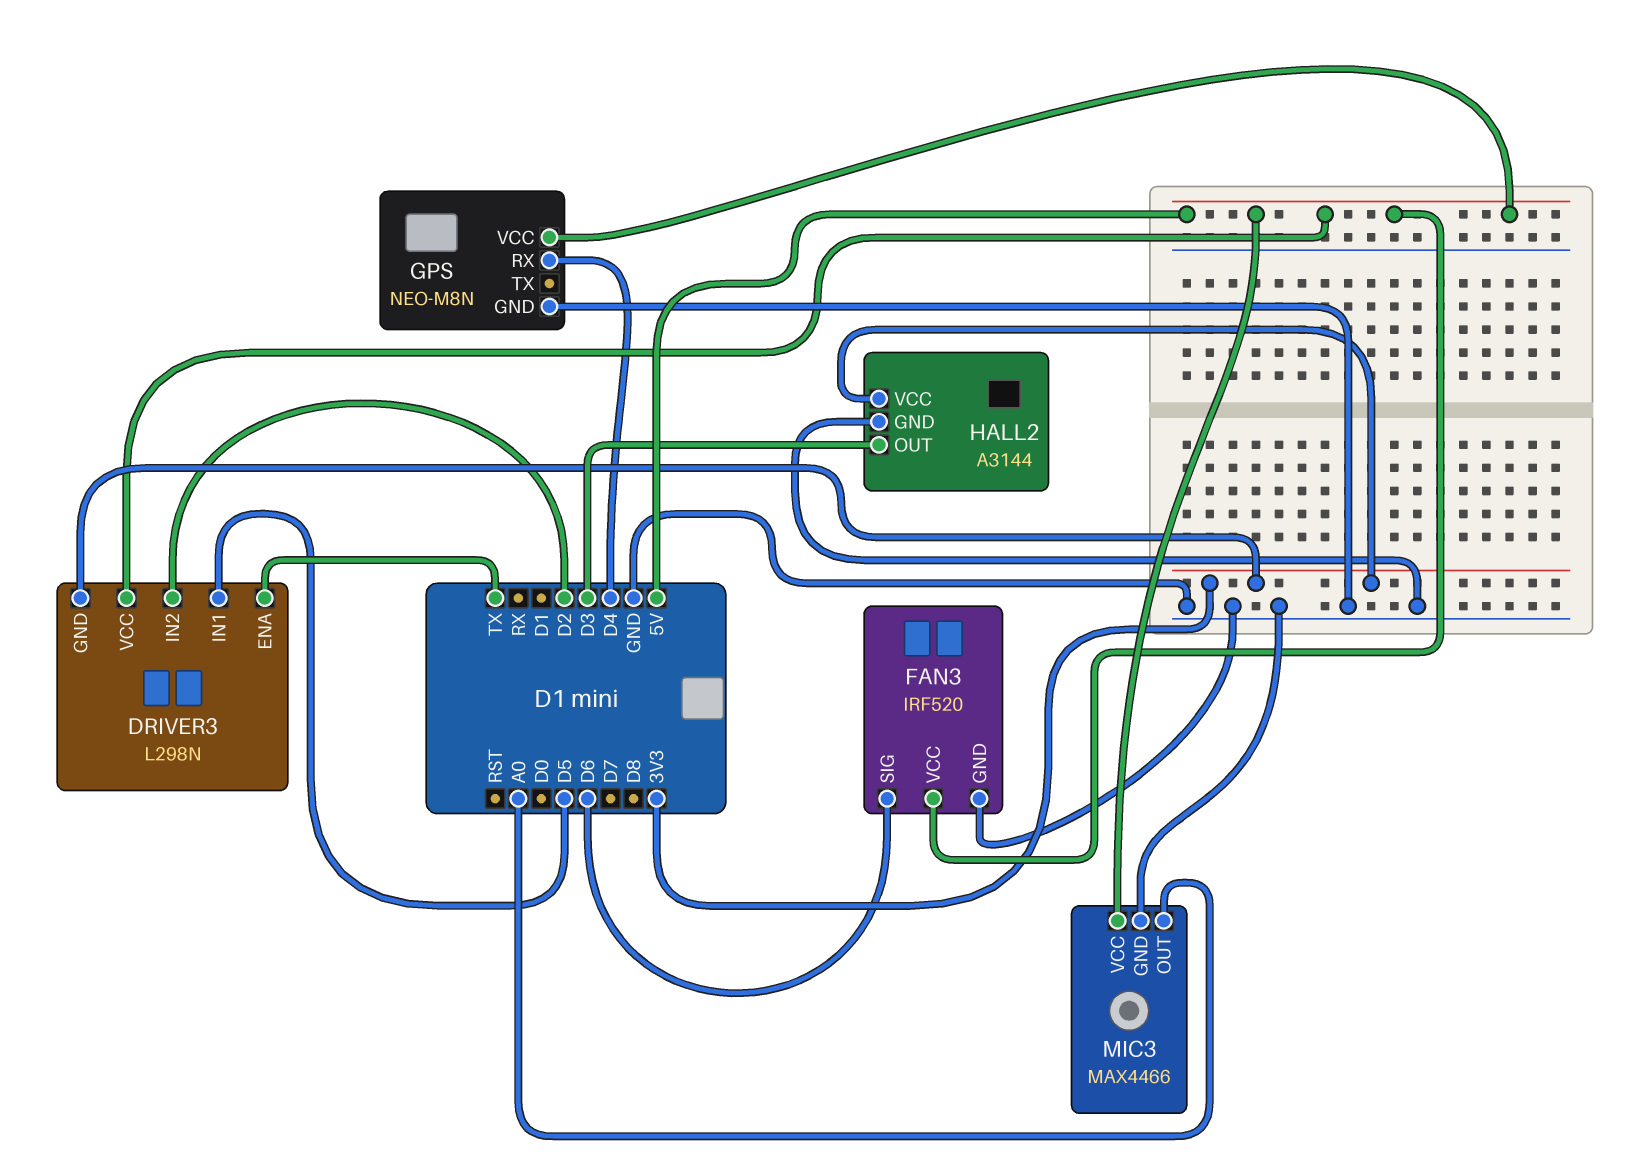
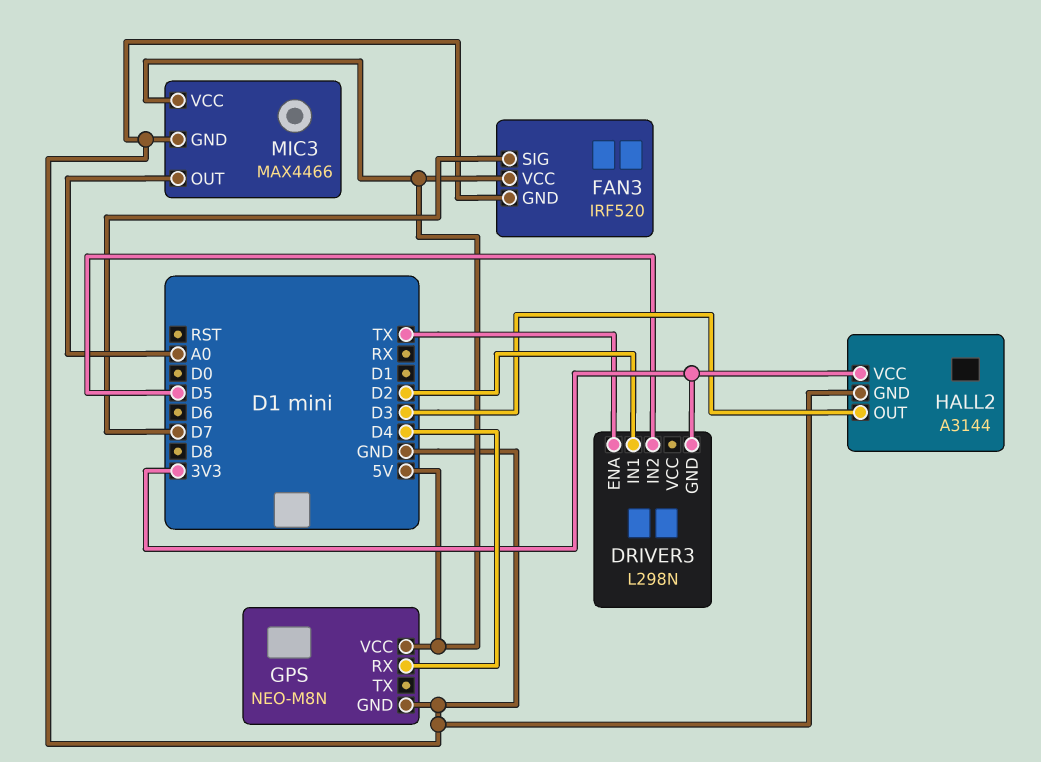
DRIVER3 pin IN1: D5 -> D2
DRIVER3 pin IN2: D2 -> D5
DRIVER3 pin VCC: 5V -> none
FAN3 pin SIG: D6 -> D7

